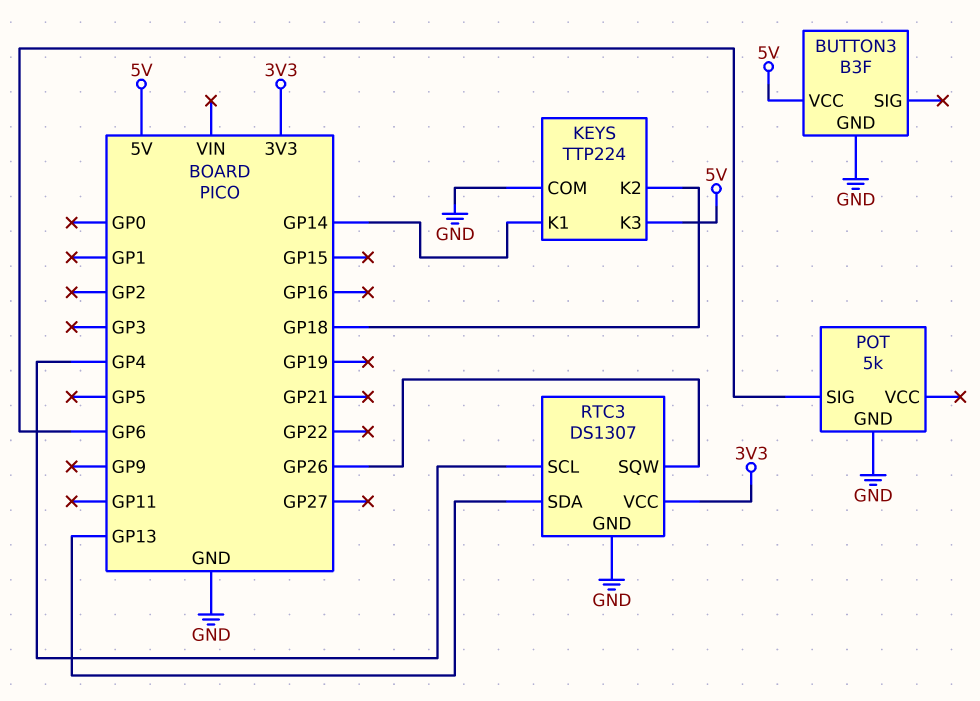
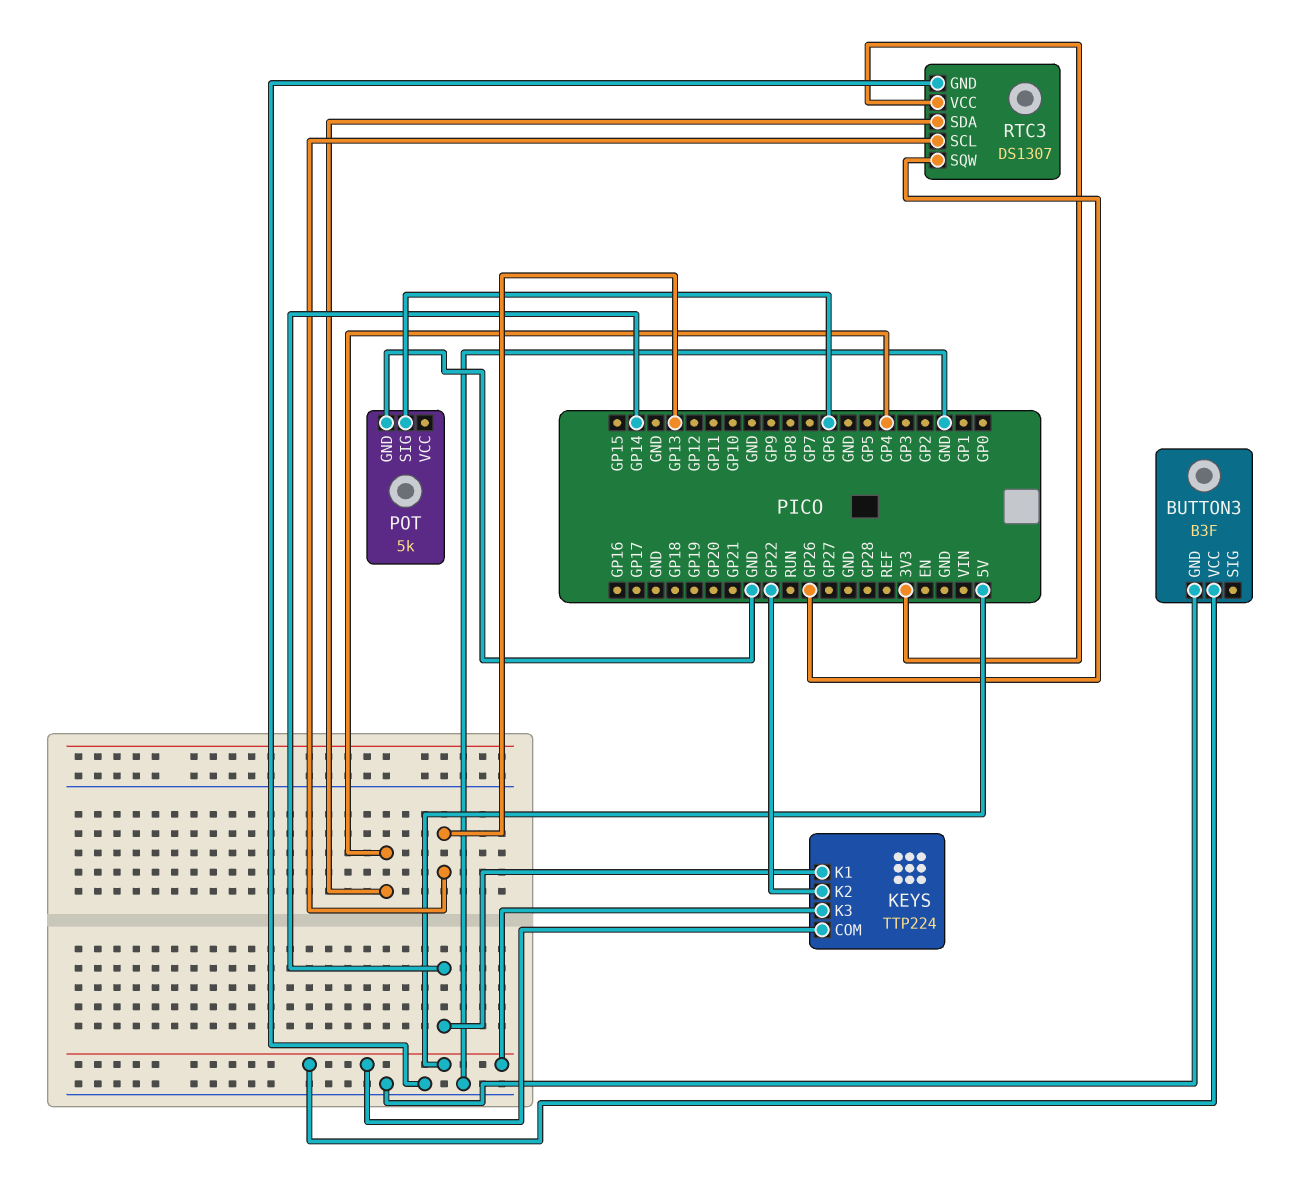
KEYS pin COM: GND -> 5V
KEYS pin K2: GP18 -> GP22
RTC3 pin SCL: GP4 -> GP13
RTC3 pin SDA: GP13 -> GP4

